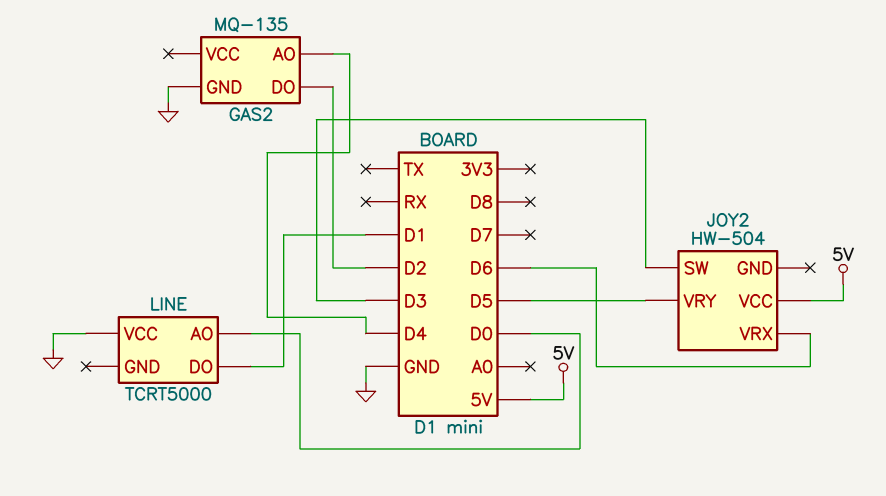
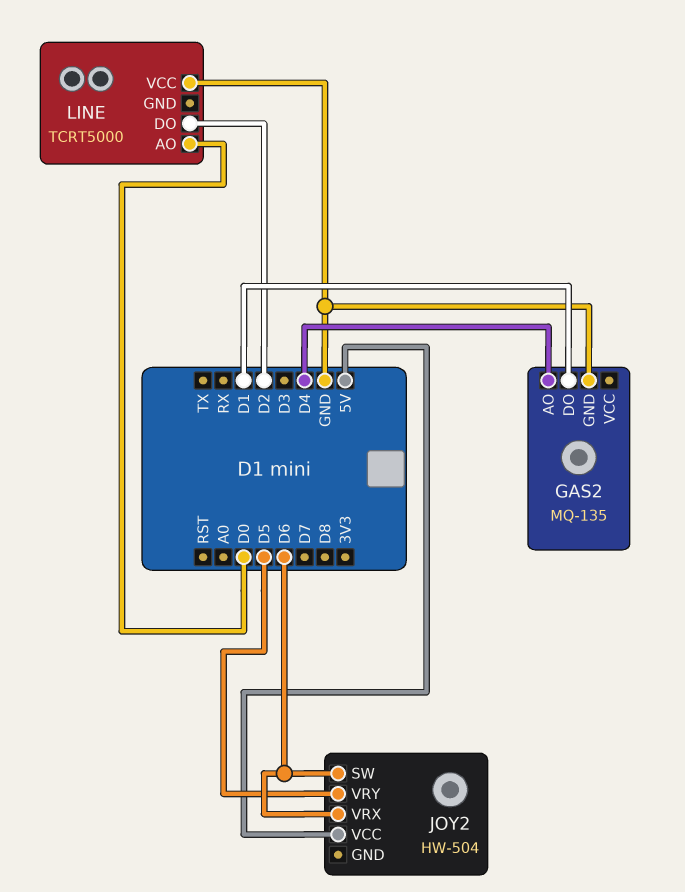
GAS2 pin DO: D2 -> D1
JOY2 pin SW: D3 -> D6
LINE pin DO: D1 -> D2

